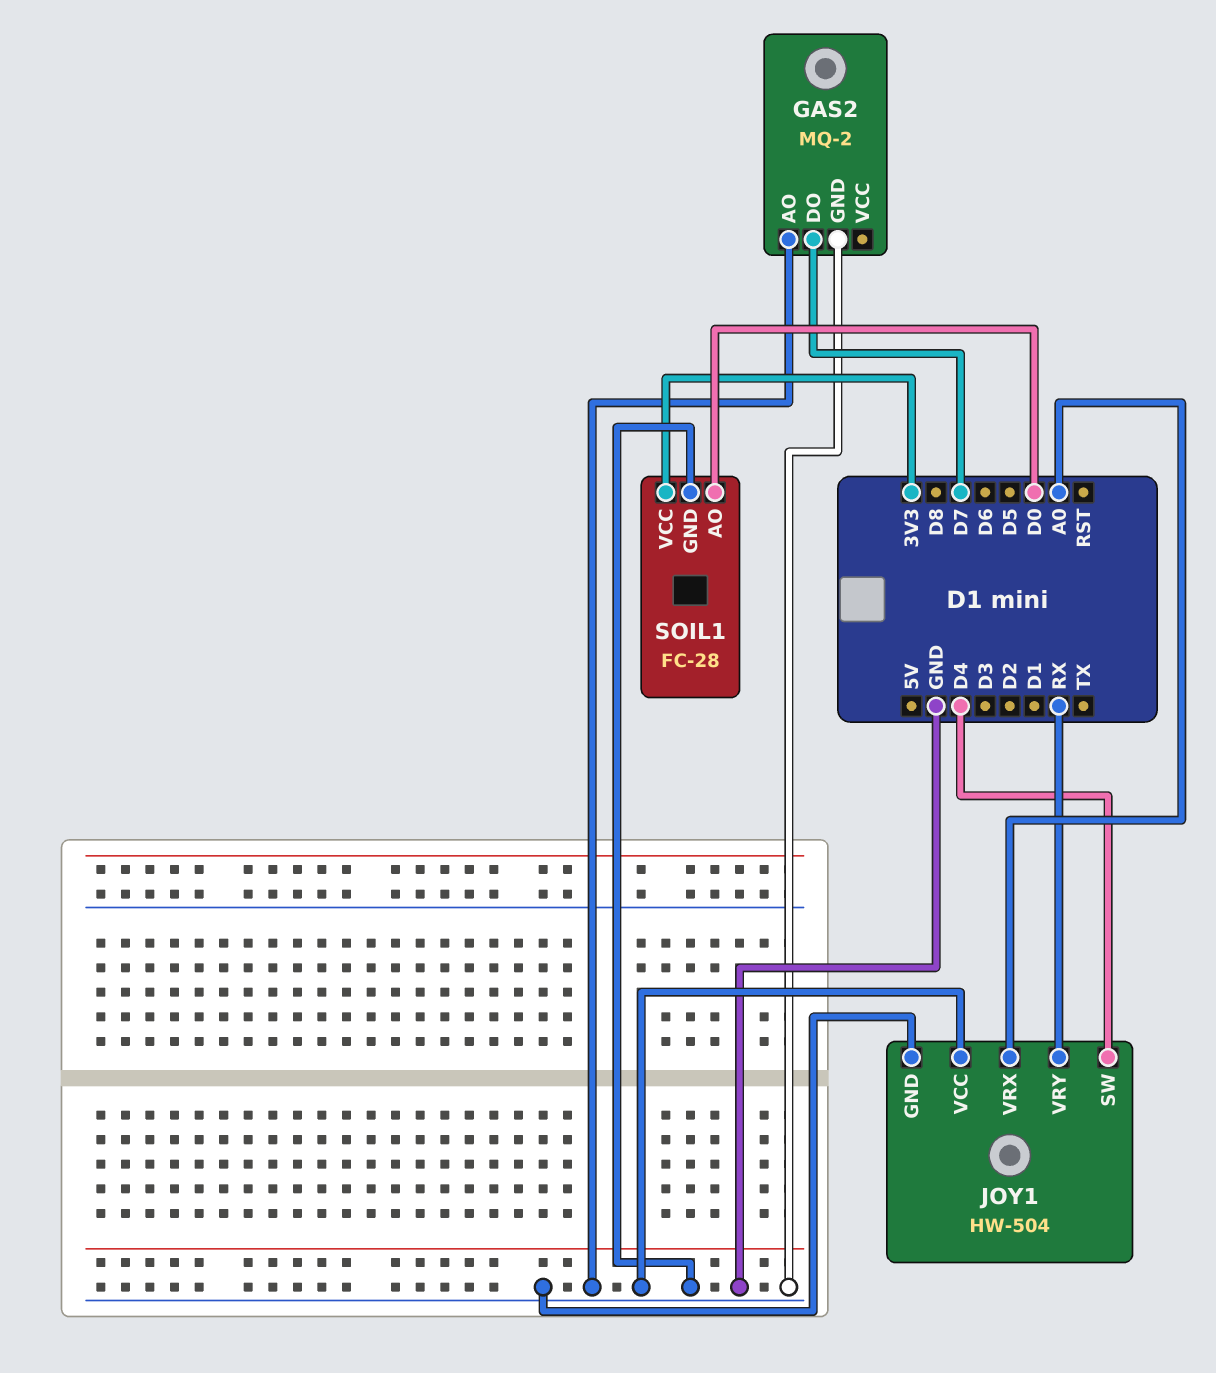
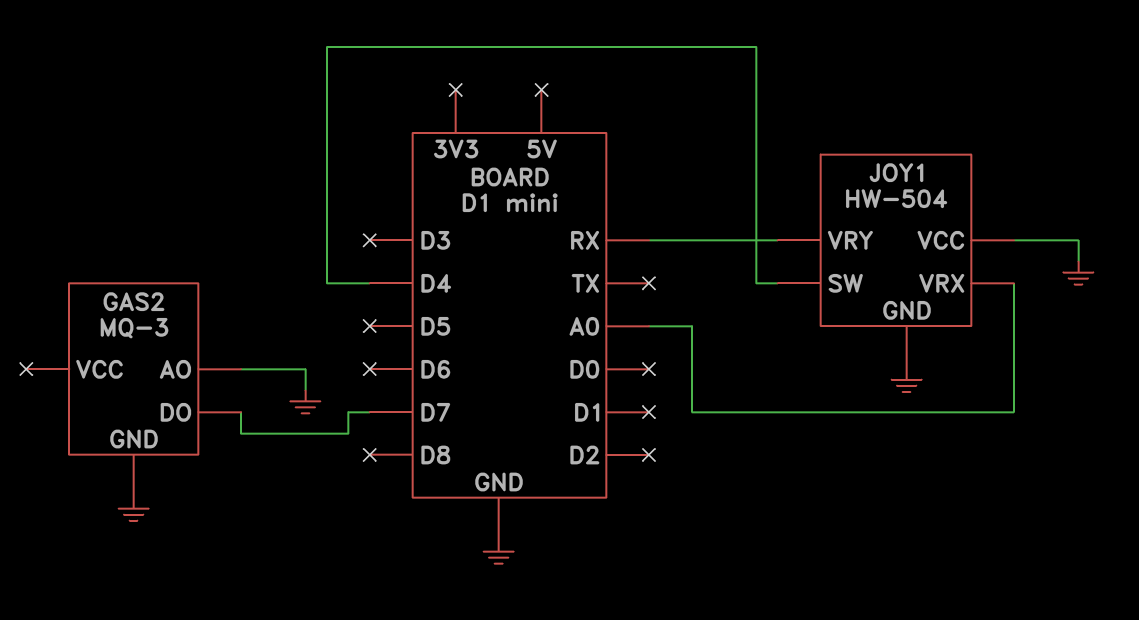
GAS2: MQ-2 -> MQ-3
SOIL1: FC-28 -> none
SOIL1 pin AO: D0 -> none
SOIL1 pin GND: GND -> none
SOIL1 pin VCC: 3V3 -> none

